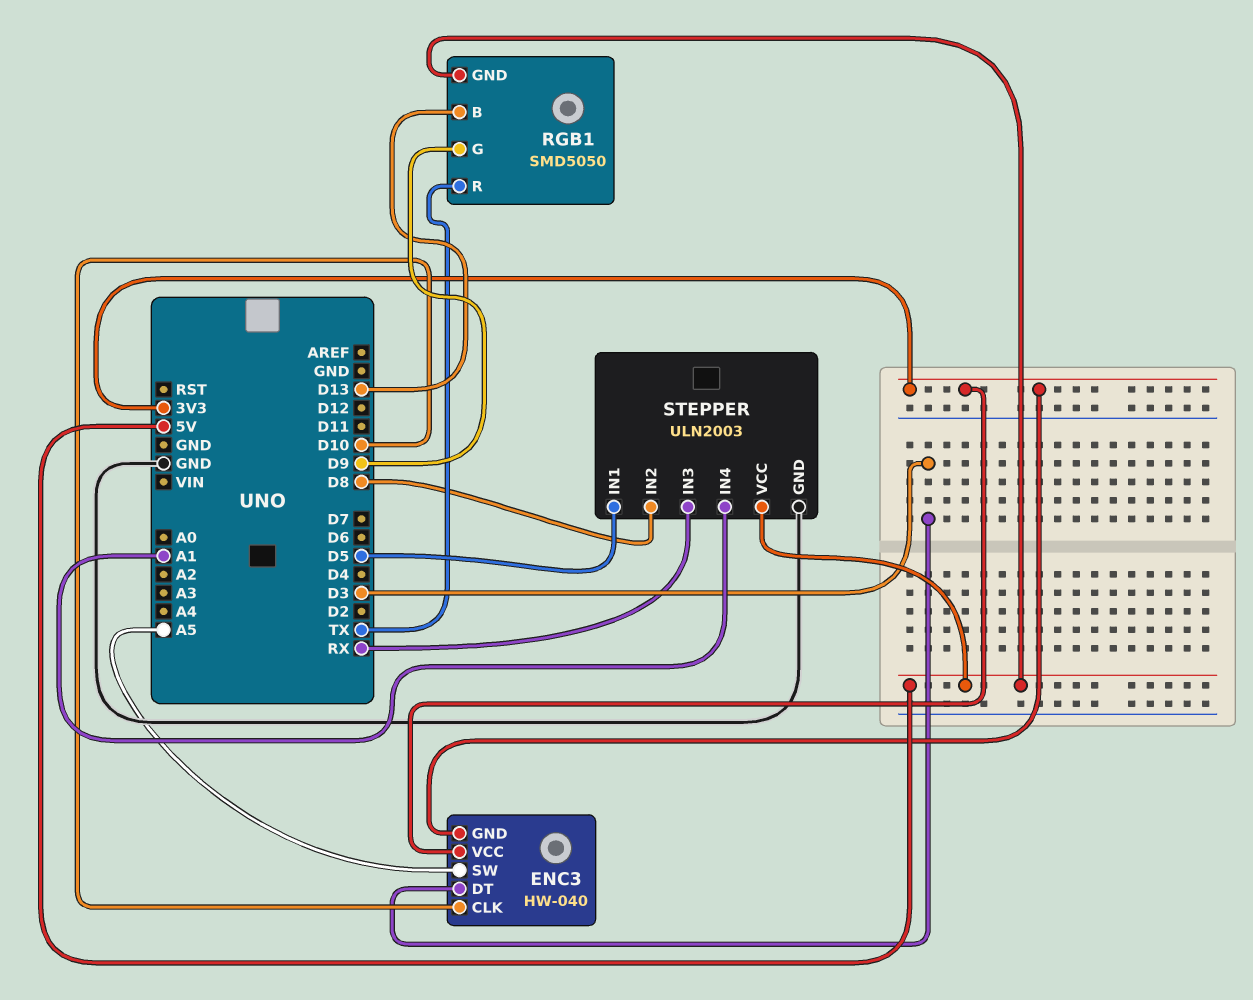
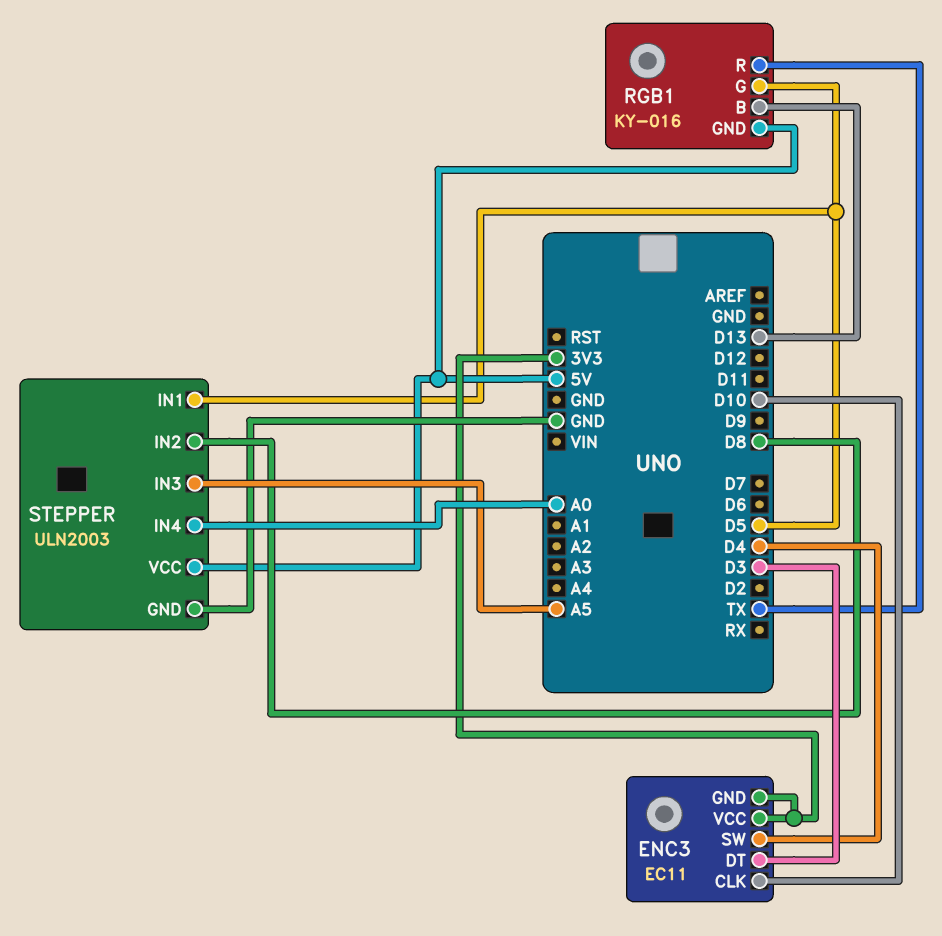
ENC3: HW-040 -> EC11
ENC3 pin SW: A5 -> D4
RGB1: SMD5050 -> KY-016
RGB1 pin G: D9 -> D5
STEPPER pin IN3: RX -> A5
STEPPER pin IN4: A1 -> A0

